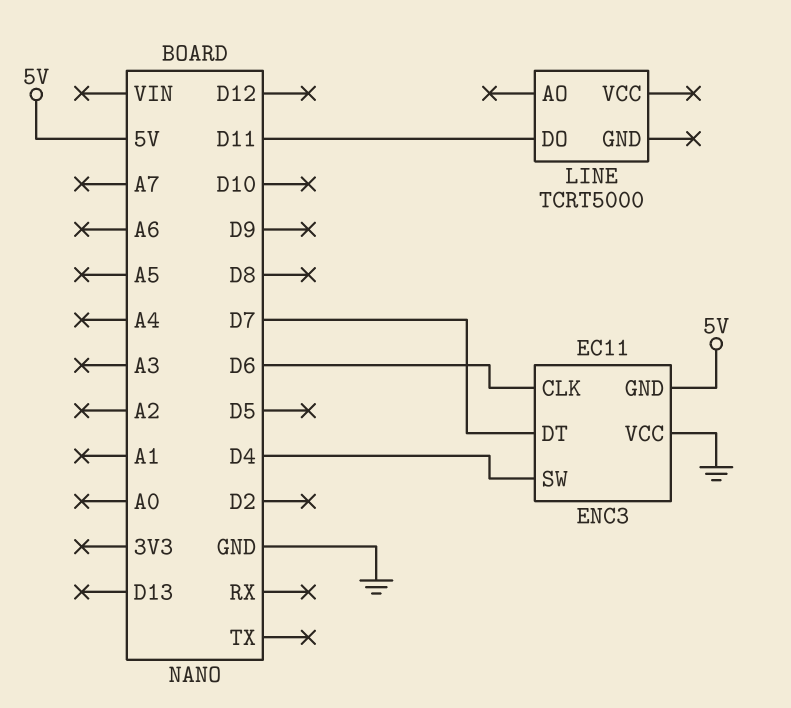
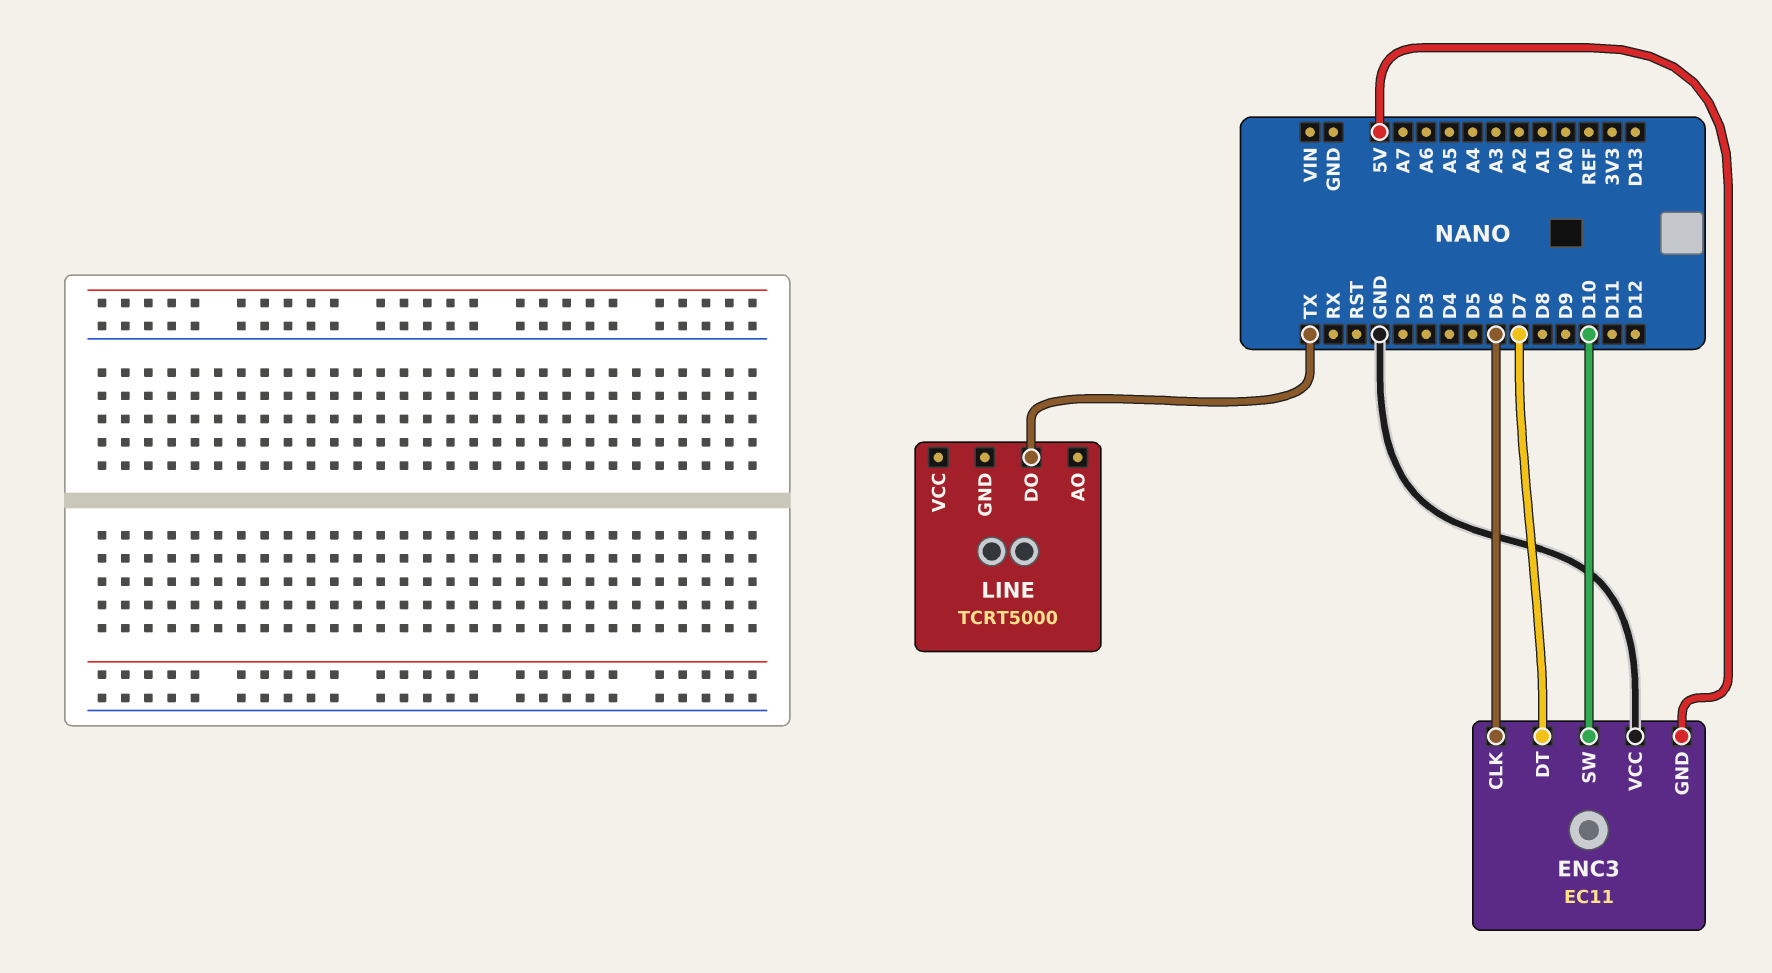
ENC3 pin SW: D4 -> D10
LINE pin DO: D11 -> TX

